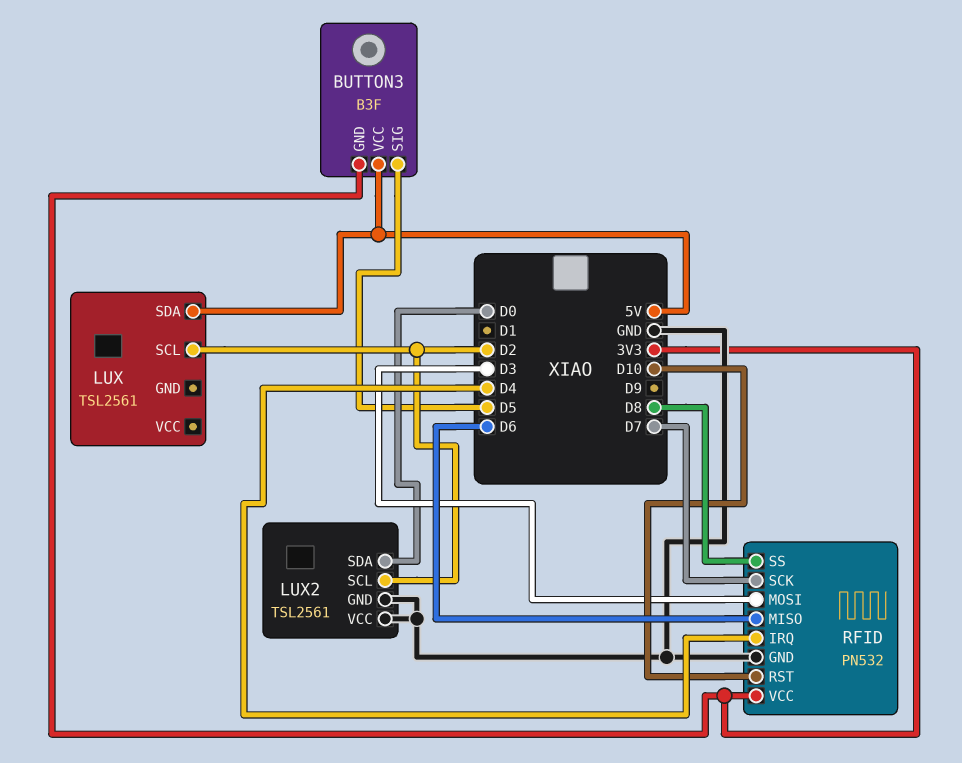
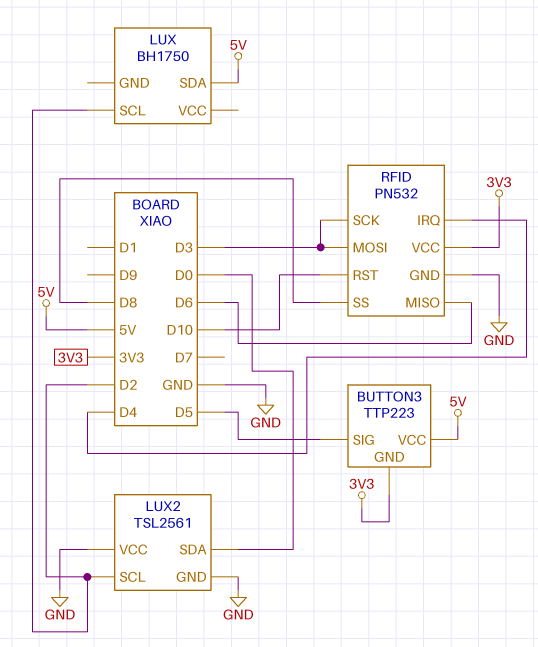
BUTTON3: B3F -> TTP223
LUX: TSL2561 -> BH1750
RFID pin SCK: D7 -> D3

